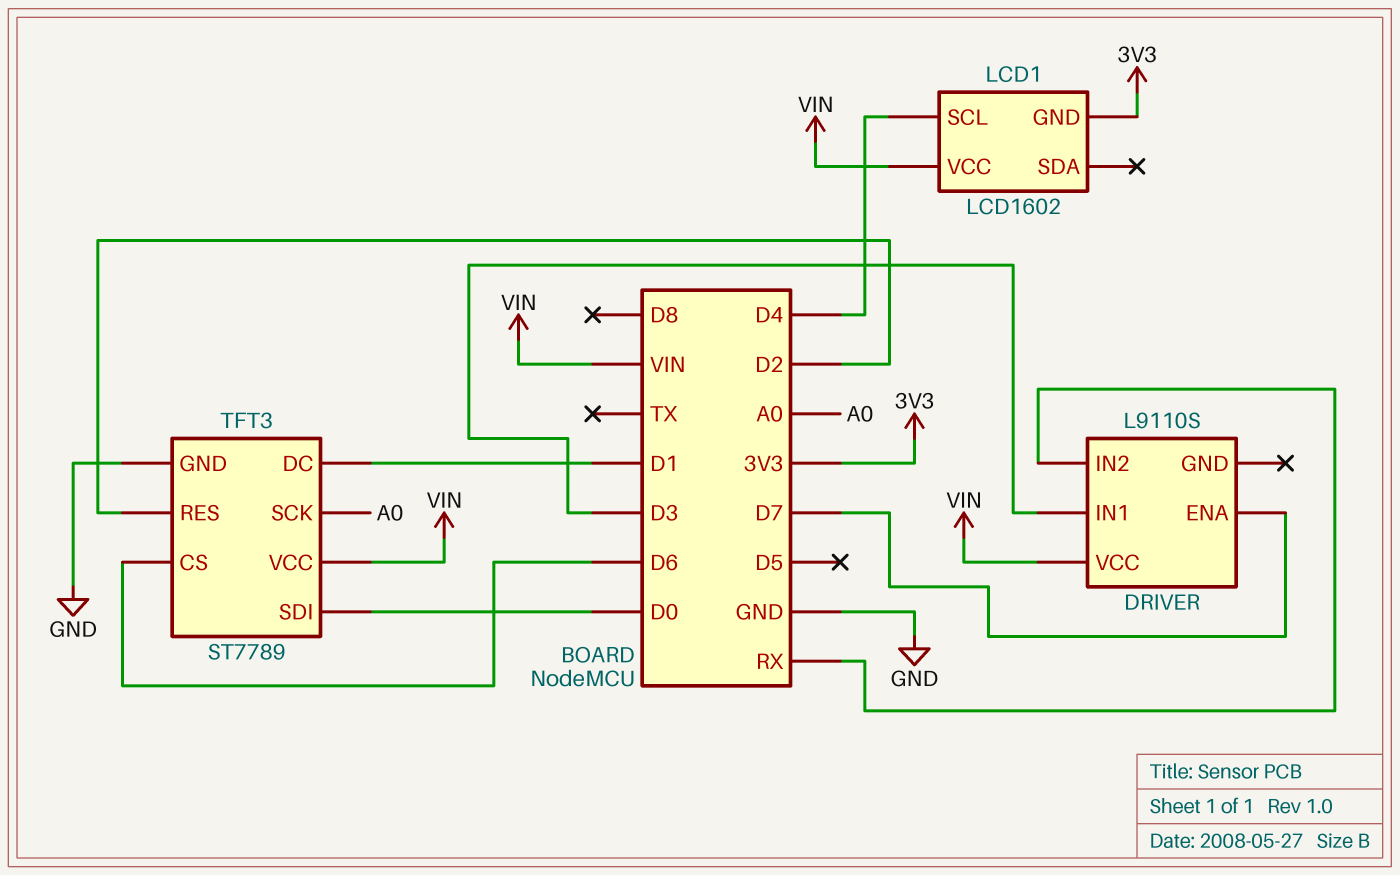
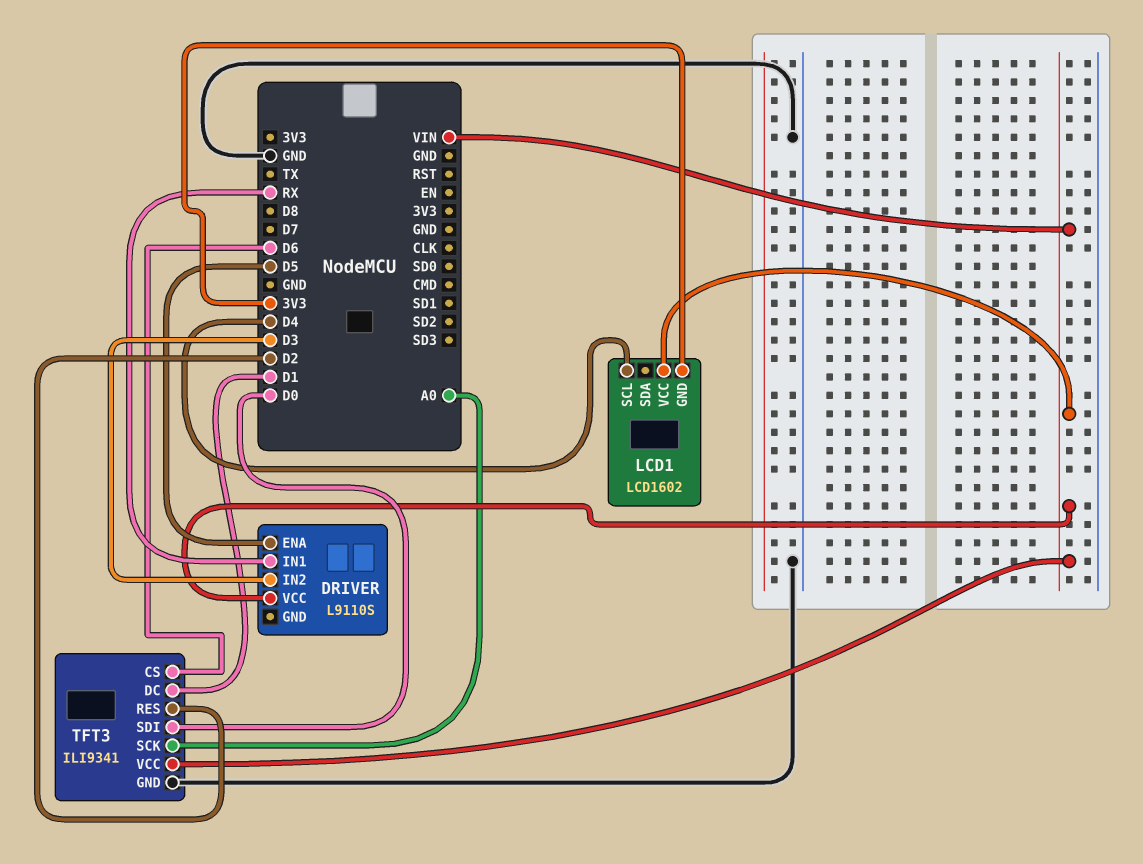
DRIVER pin ENA: D7 -> D5
DRIVER pin IN1: D3 -> RX
DRIVER pin IN2: RX -> D3
TFT3: ST7789 -> ILI9341

